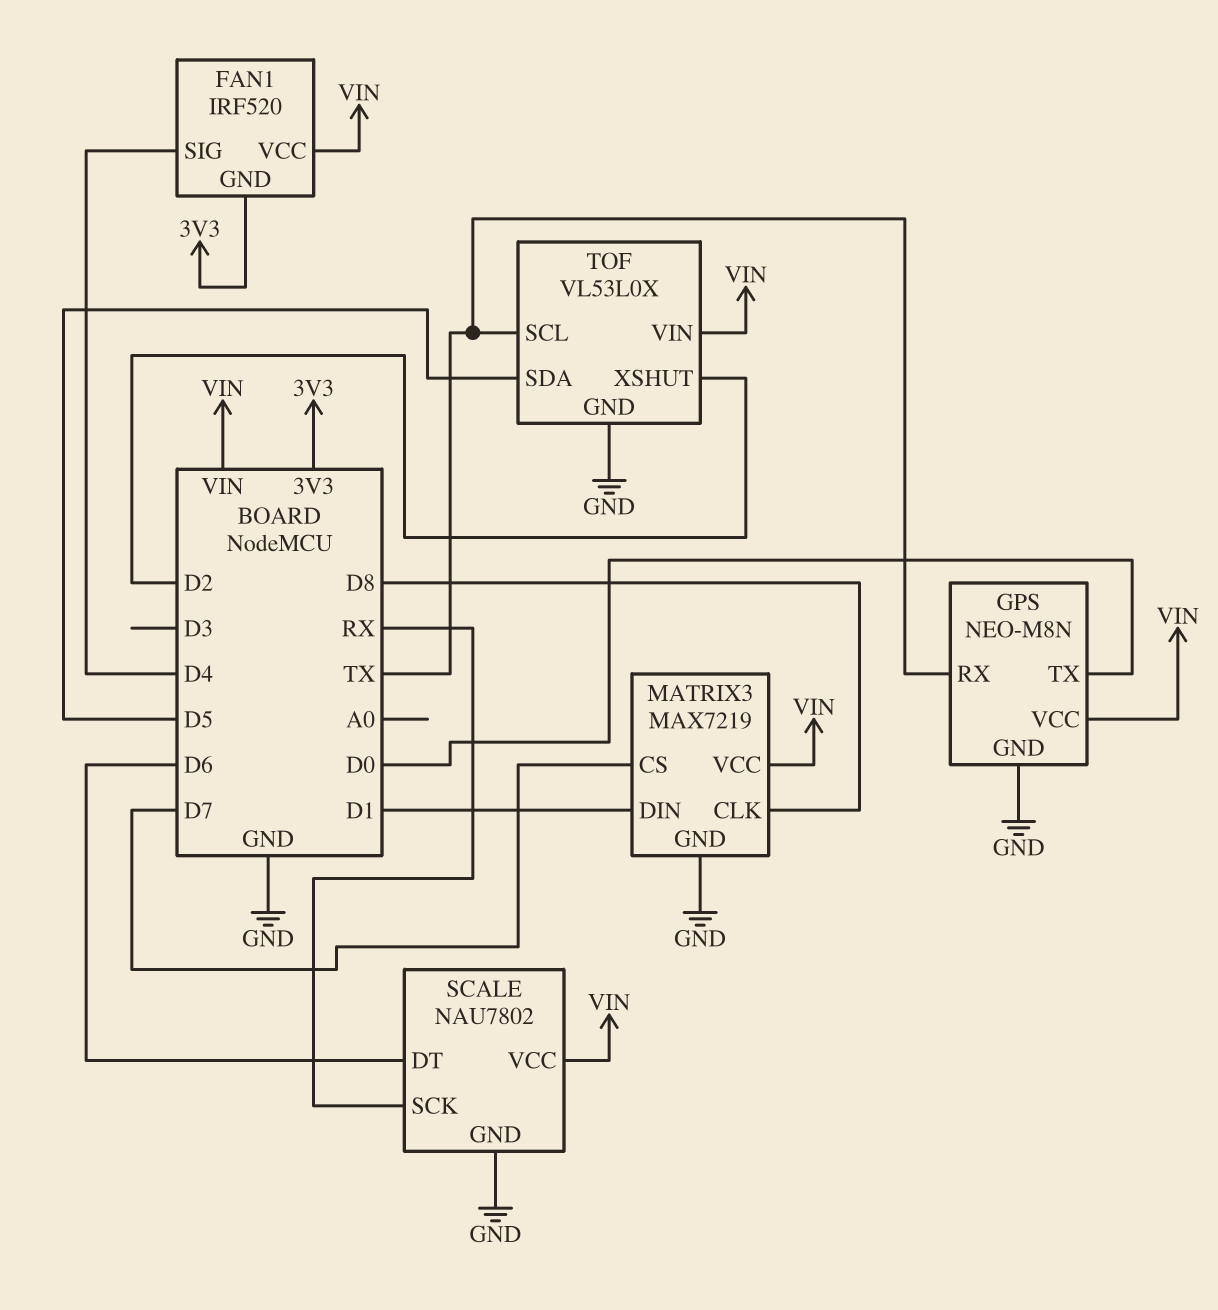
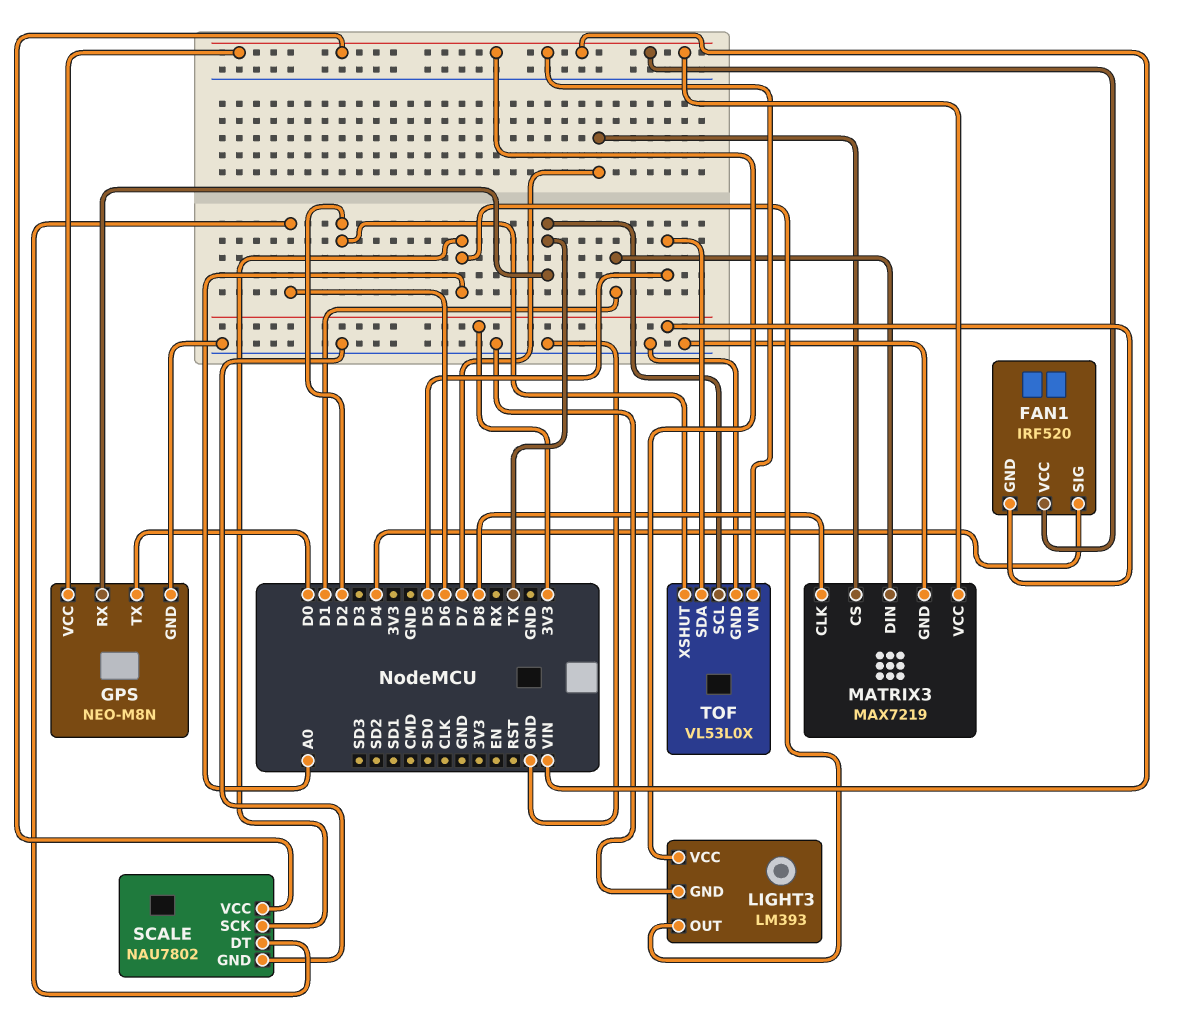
LIGHT3: none -> LM393
LIGHT3 pin GND: none -> GND
LIGHT3 pin OUT: none -> A0
LIGHT3 pin VCC: none -> VIN
SCALE pin SCK: RX -> A0

